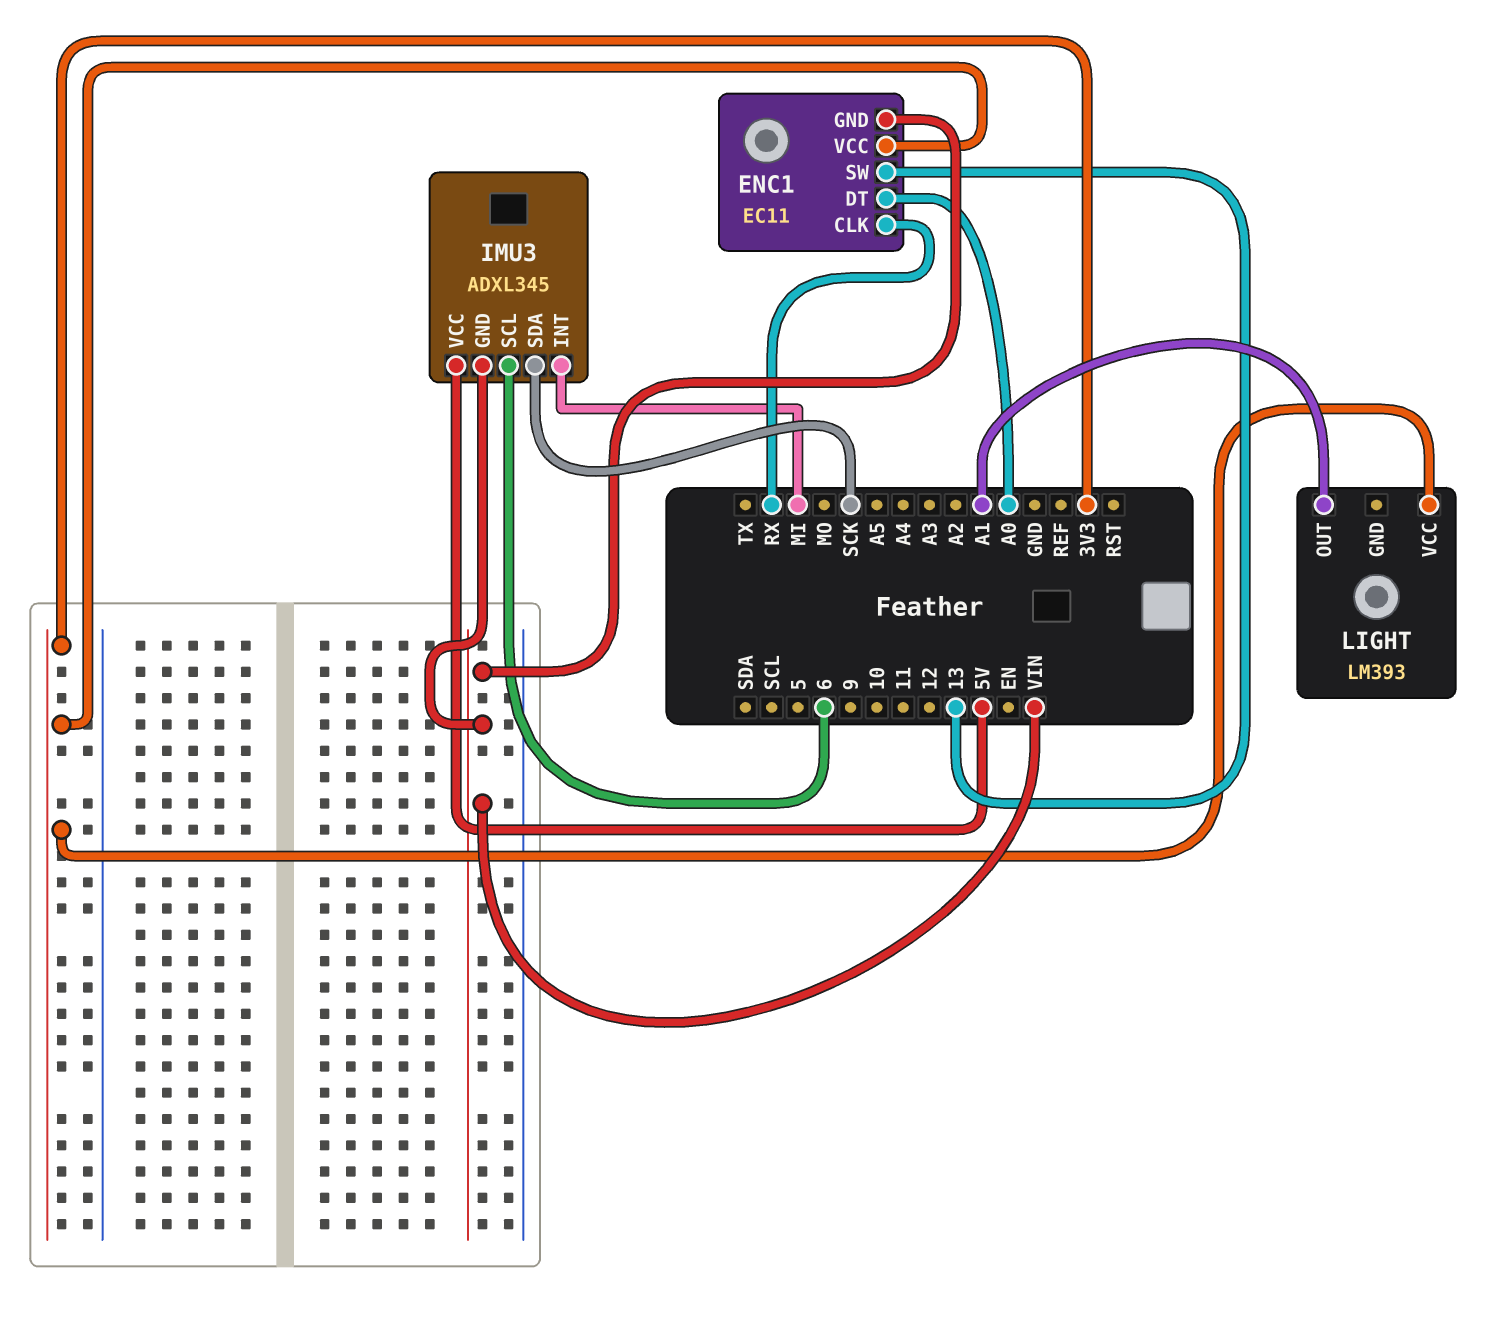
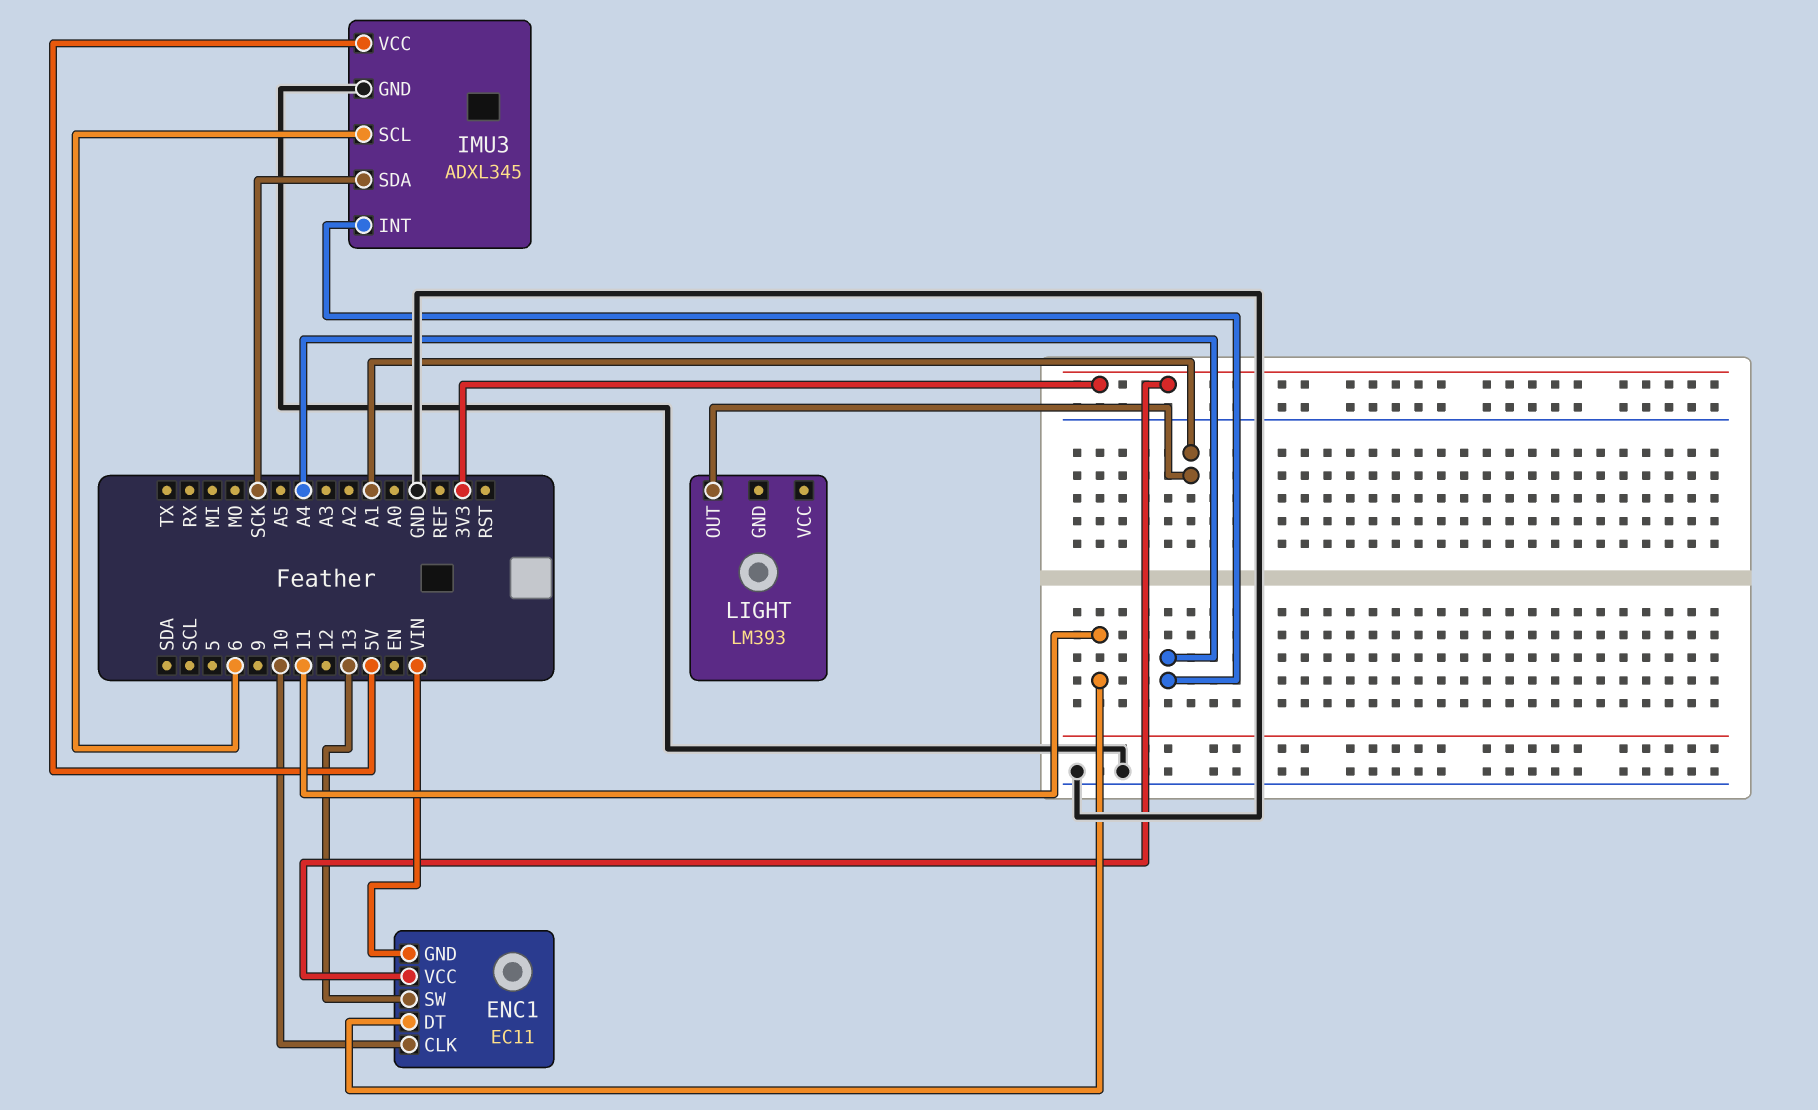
ENC1 pin CLK: RX -> 10
ENC1 pin DT: A0 -> 11
IMU3 pin GND: VIN -> GND
IMU3 pin INT: MI -> A4
LIGHT pin VCC: 3V3 -> none

